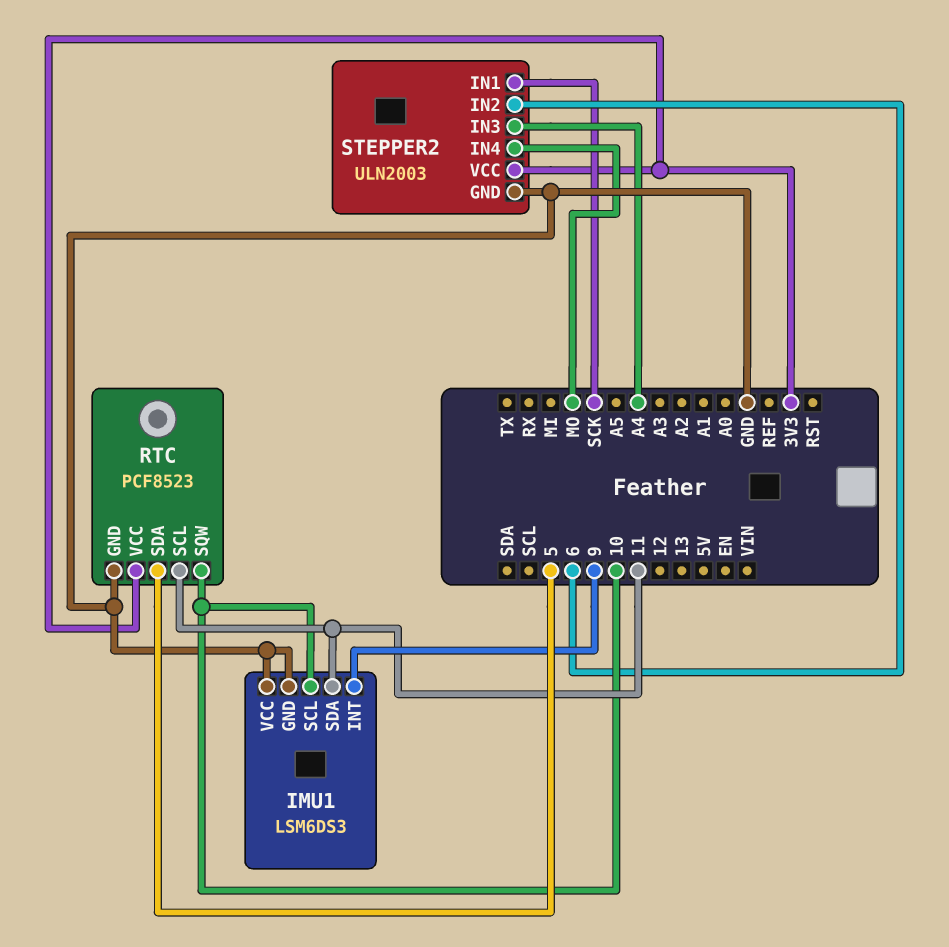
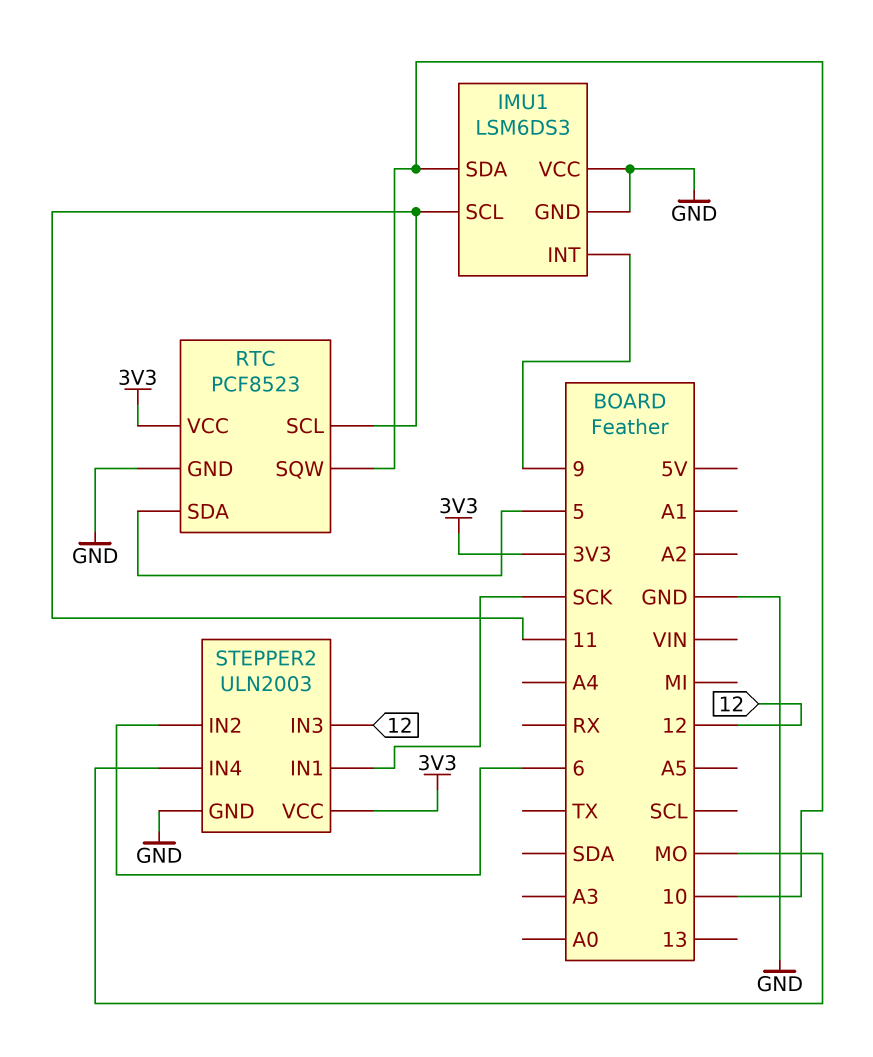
IMU1 pin SCL: 10 -> 11
IMU1 pin SDA: 11 -> 10
STEPPER2 pin IN3: A4 -> 12

